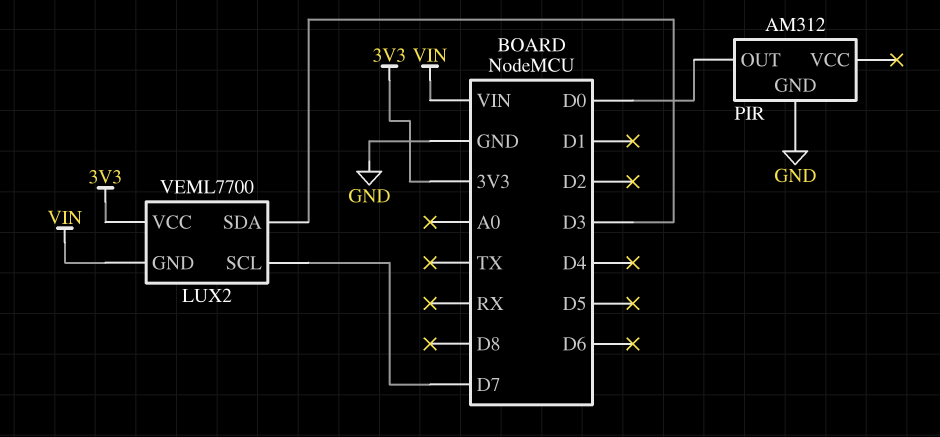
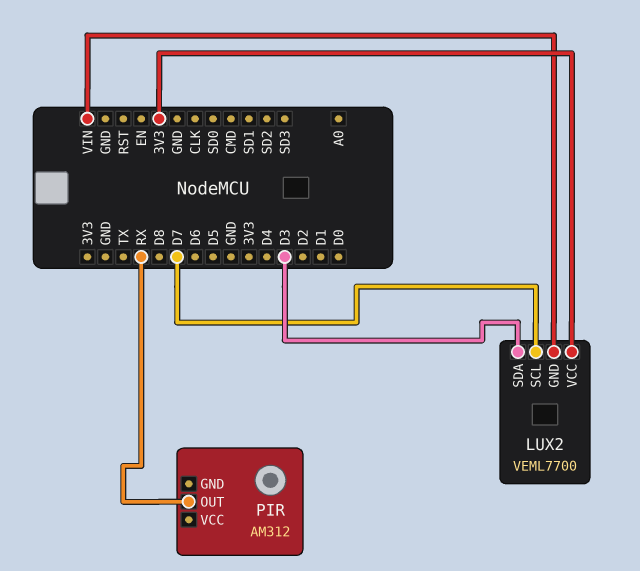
PIR pin GND: GND -> none
PIR pin OUT: D0 -> RX

